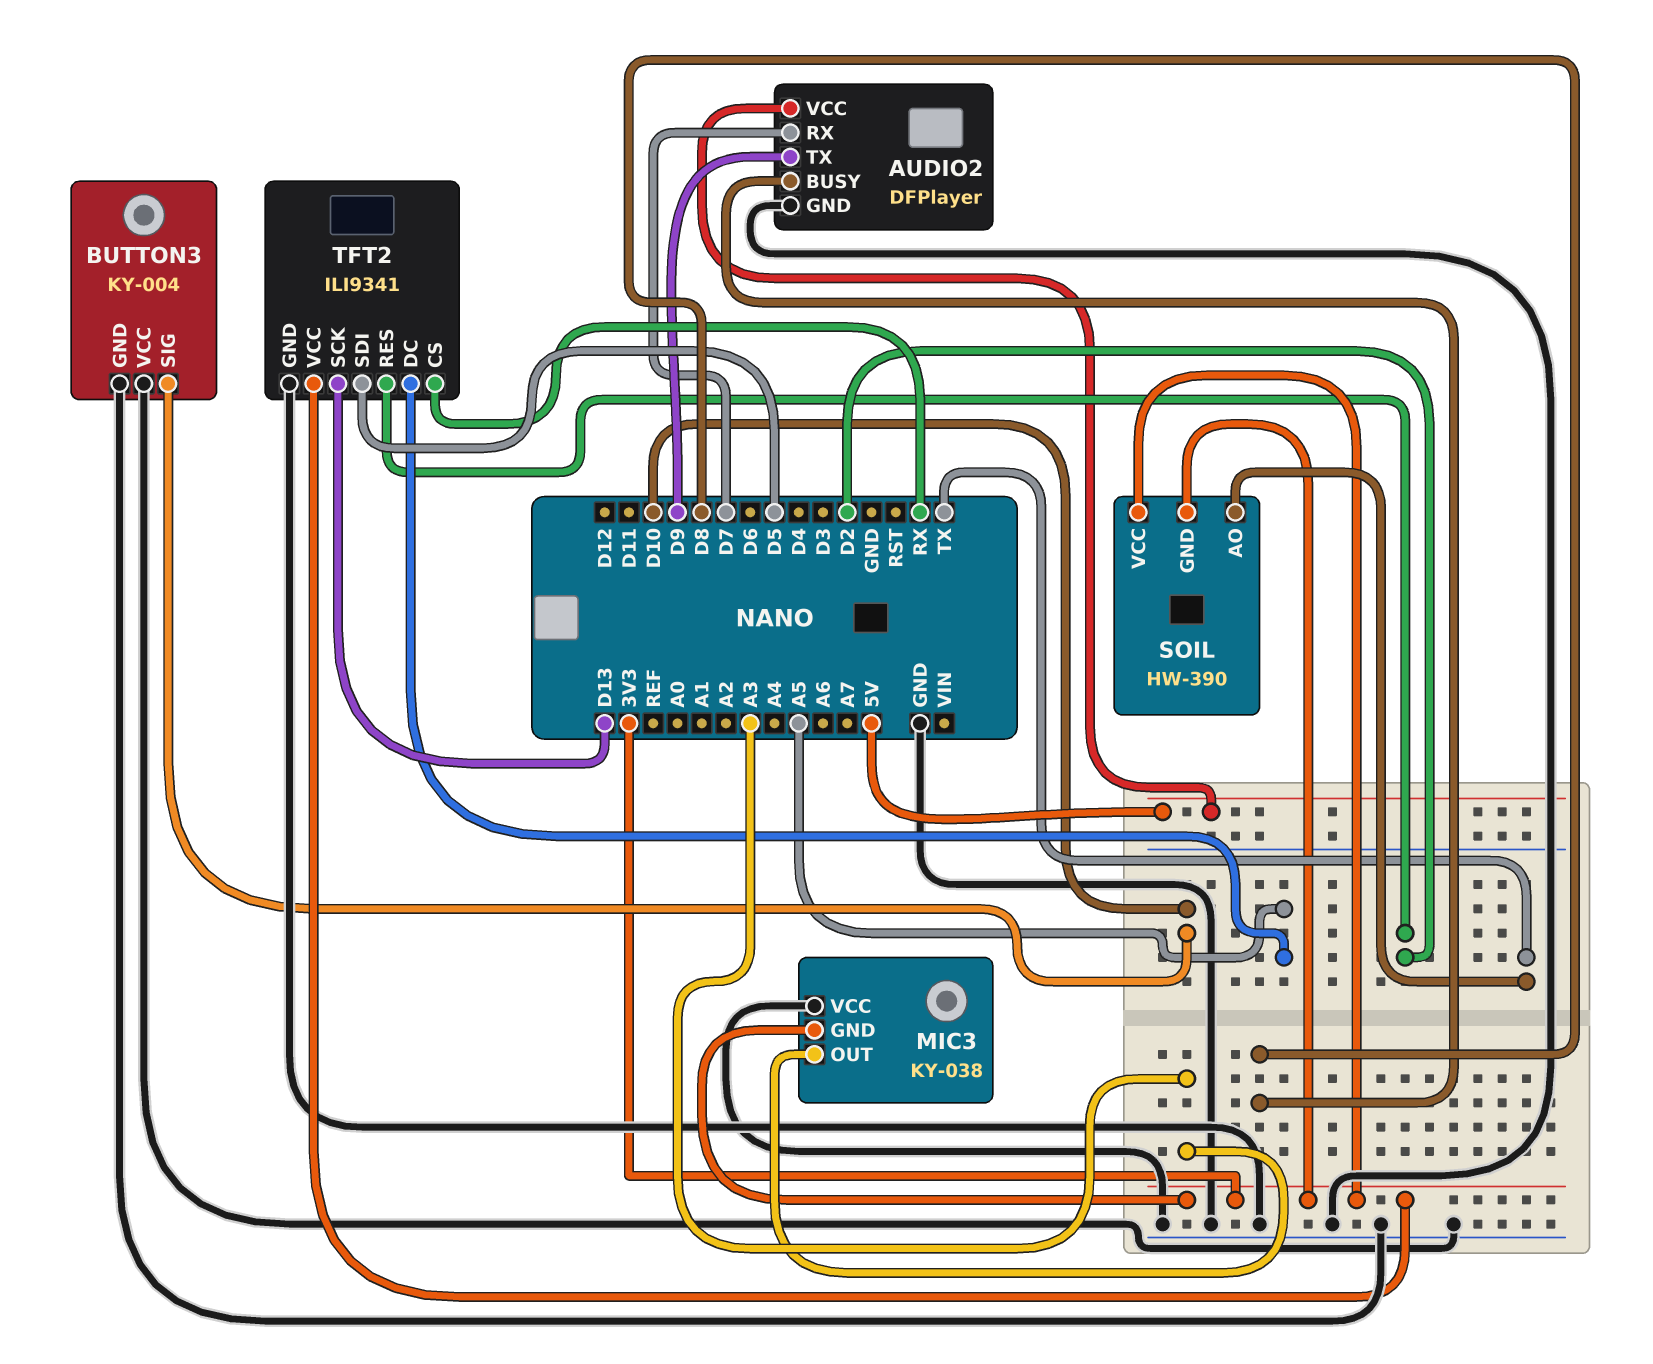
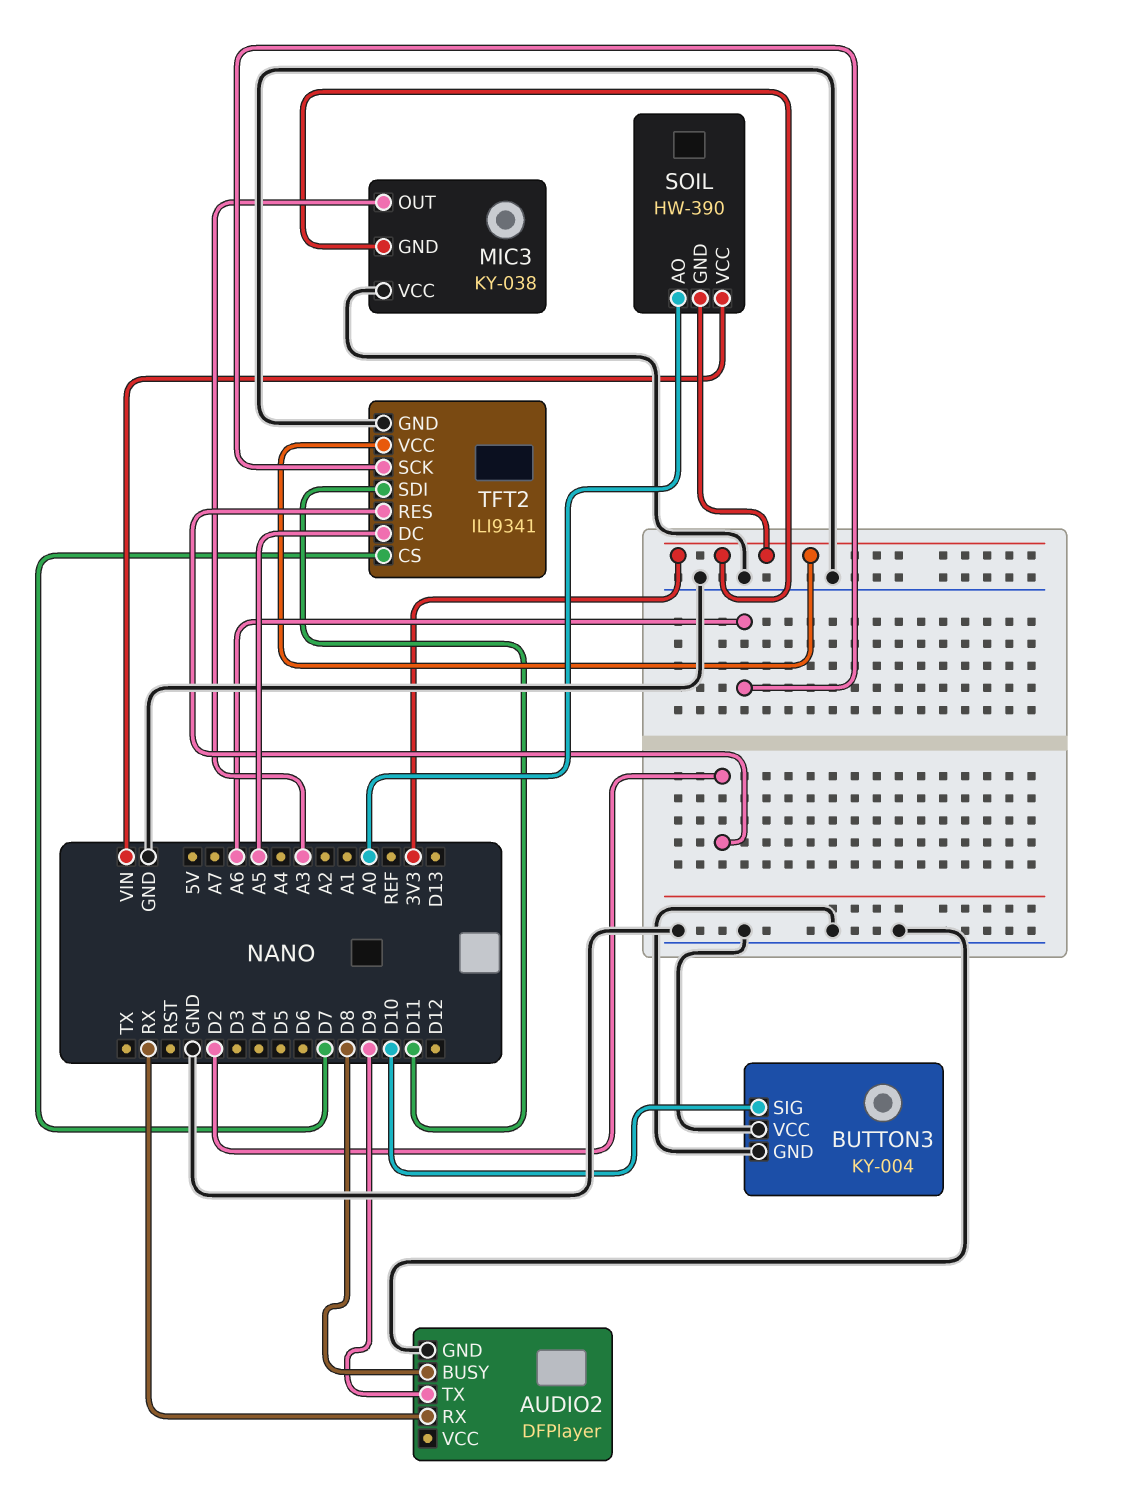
AUDIO2 pin RX: D7 -> RX
AUDIO2 pin VCC: 5V -> none
SOIL pin AO: TX -> A0
SOIL pin VCC: 3V3 -> VIN
TFT2 pin CS: RX -> D7
TFT2 pin SCK: D13 -> A6
TFT2 pin SDI: D5 -> D11

